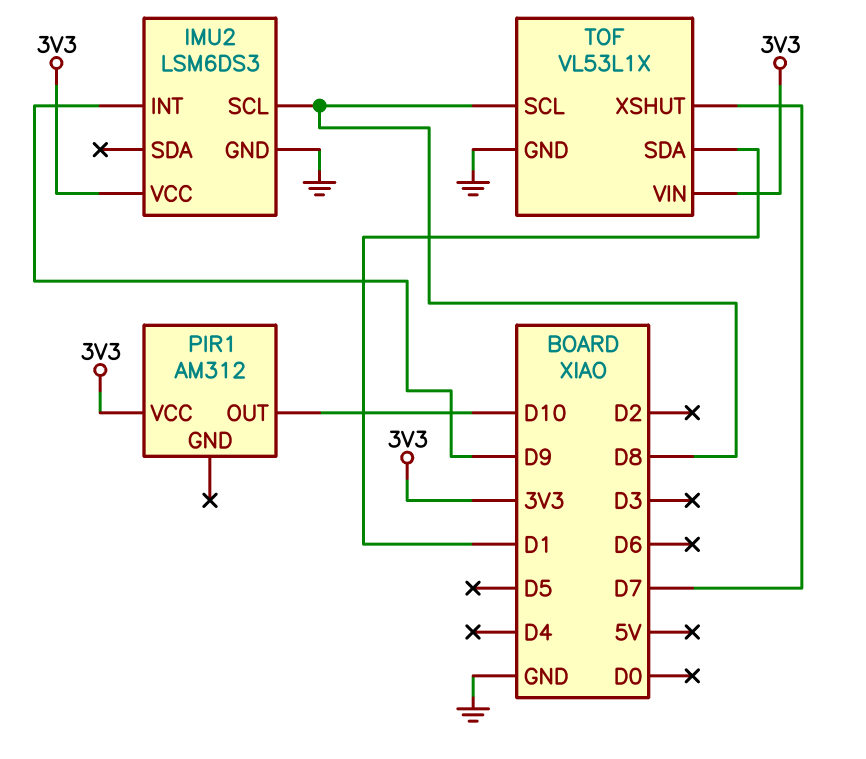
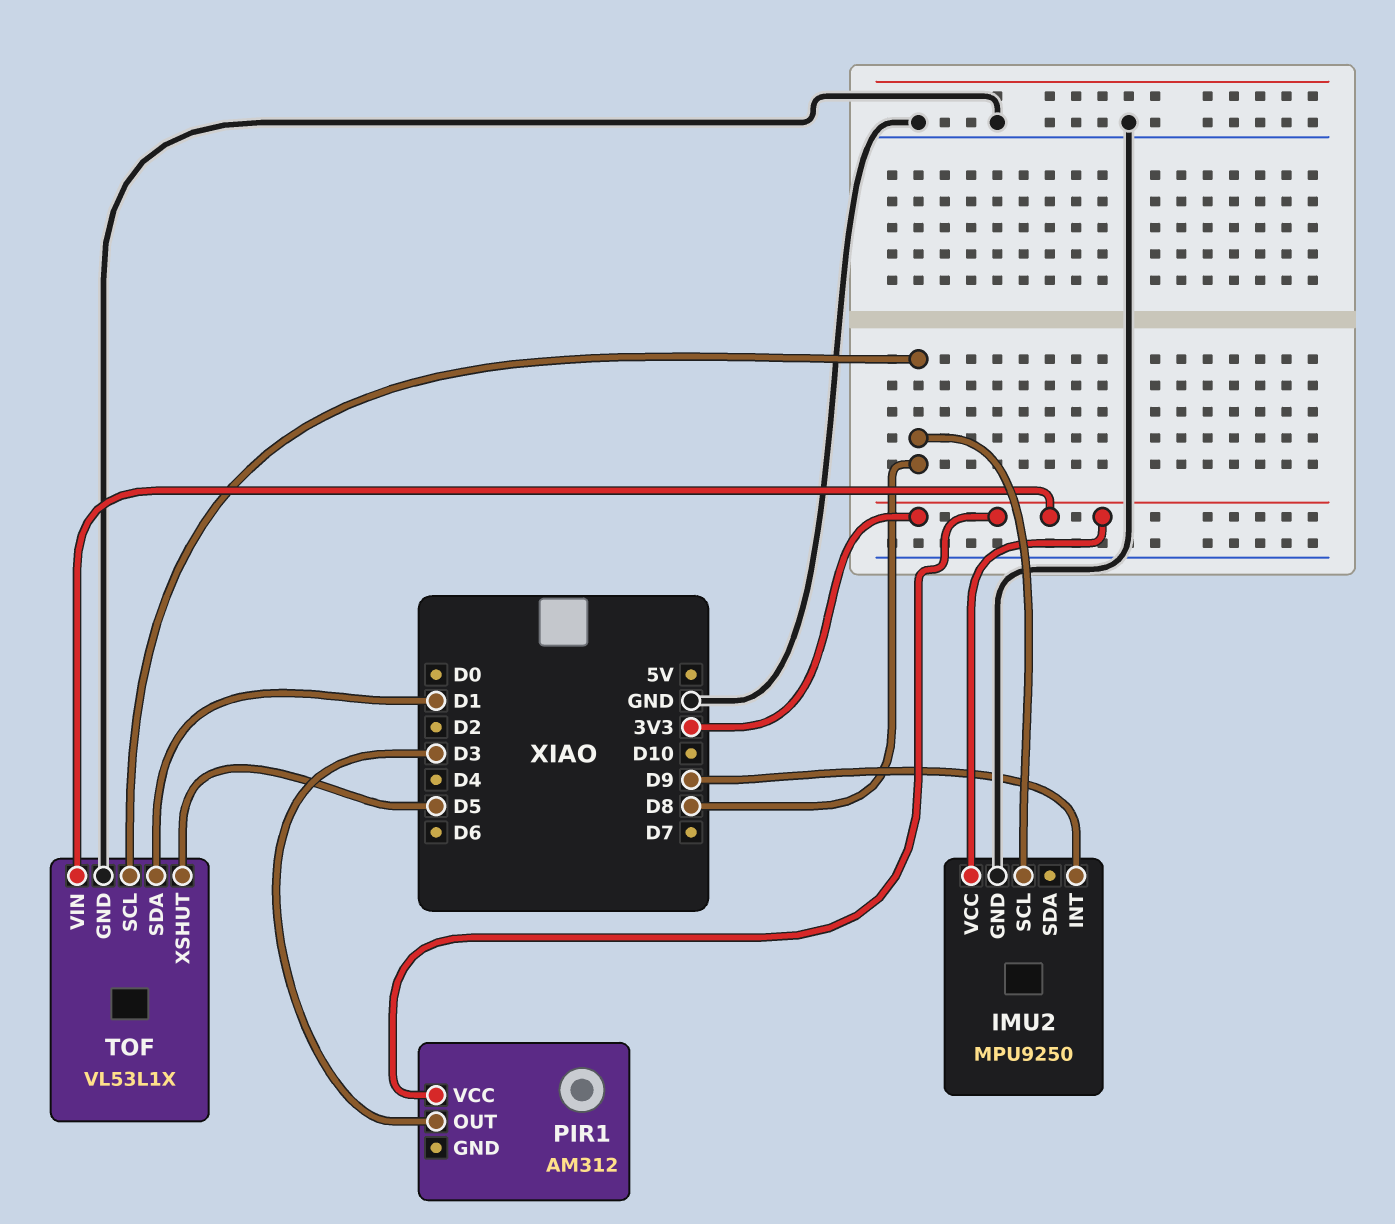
IMU2: LSM6DS3 -> MPU9250
PIR1 pin OUT: D10 -> D3
TOF pin XSHUT: D7 -> D5

